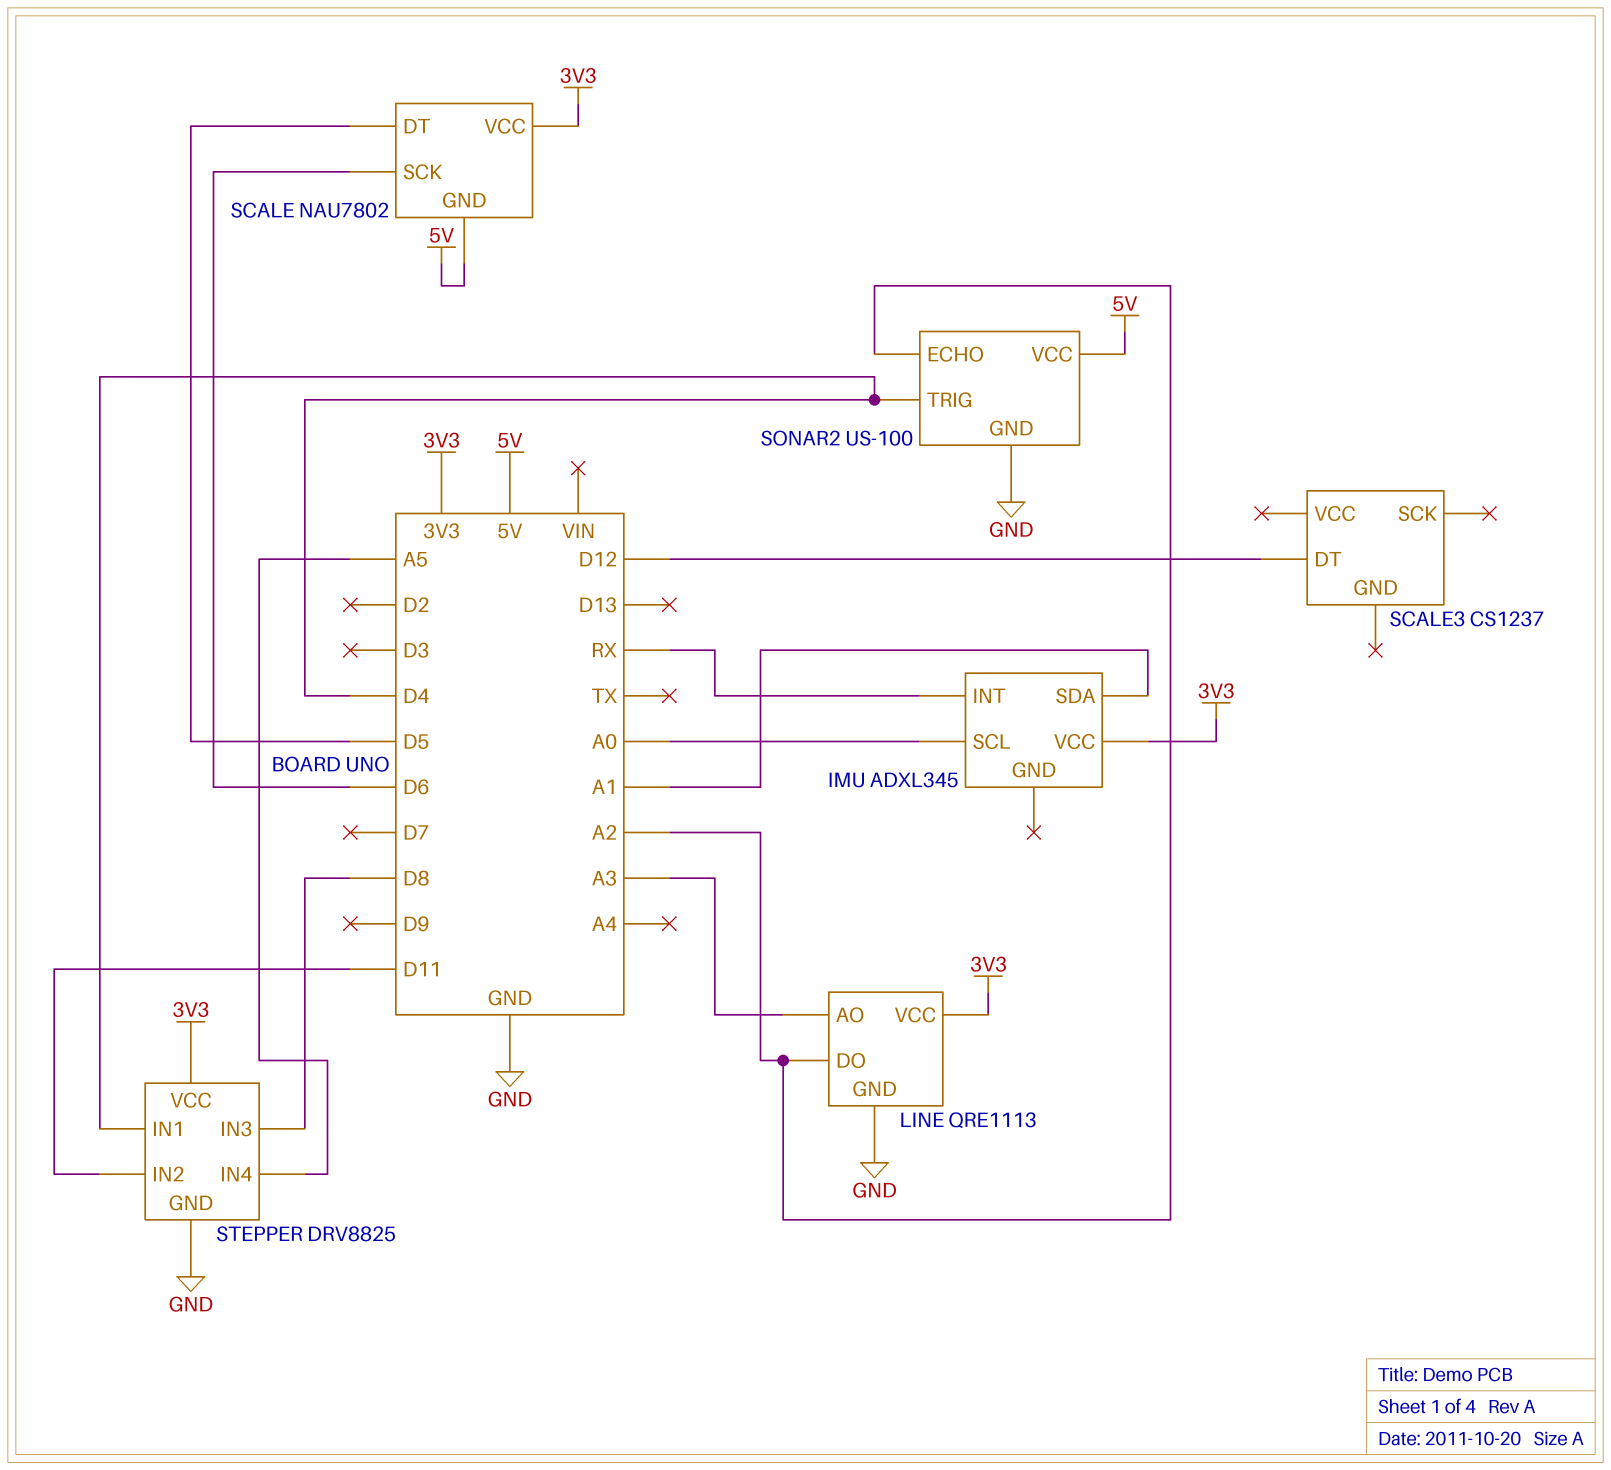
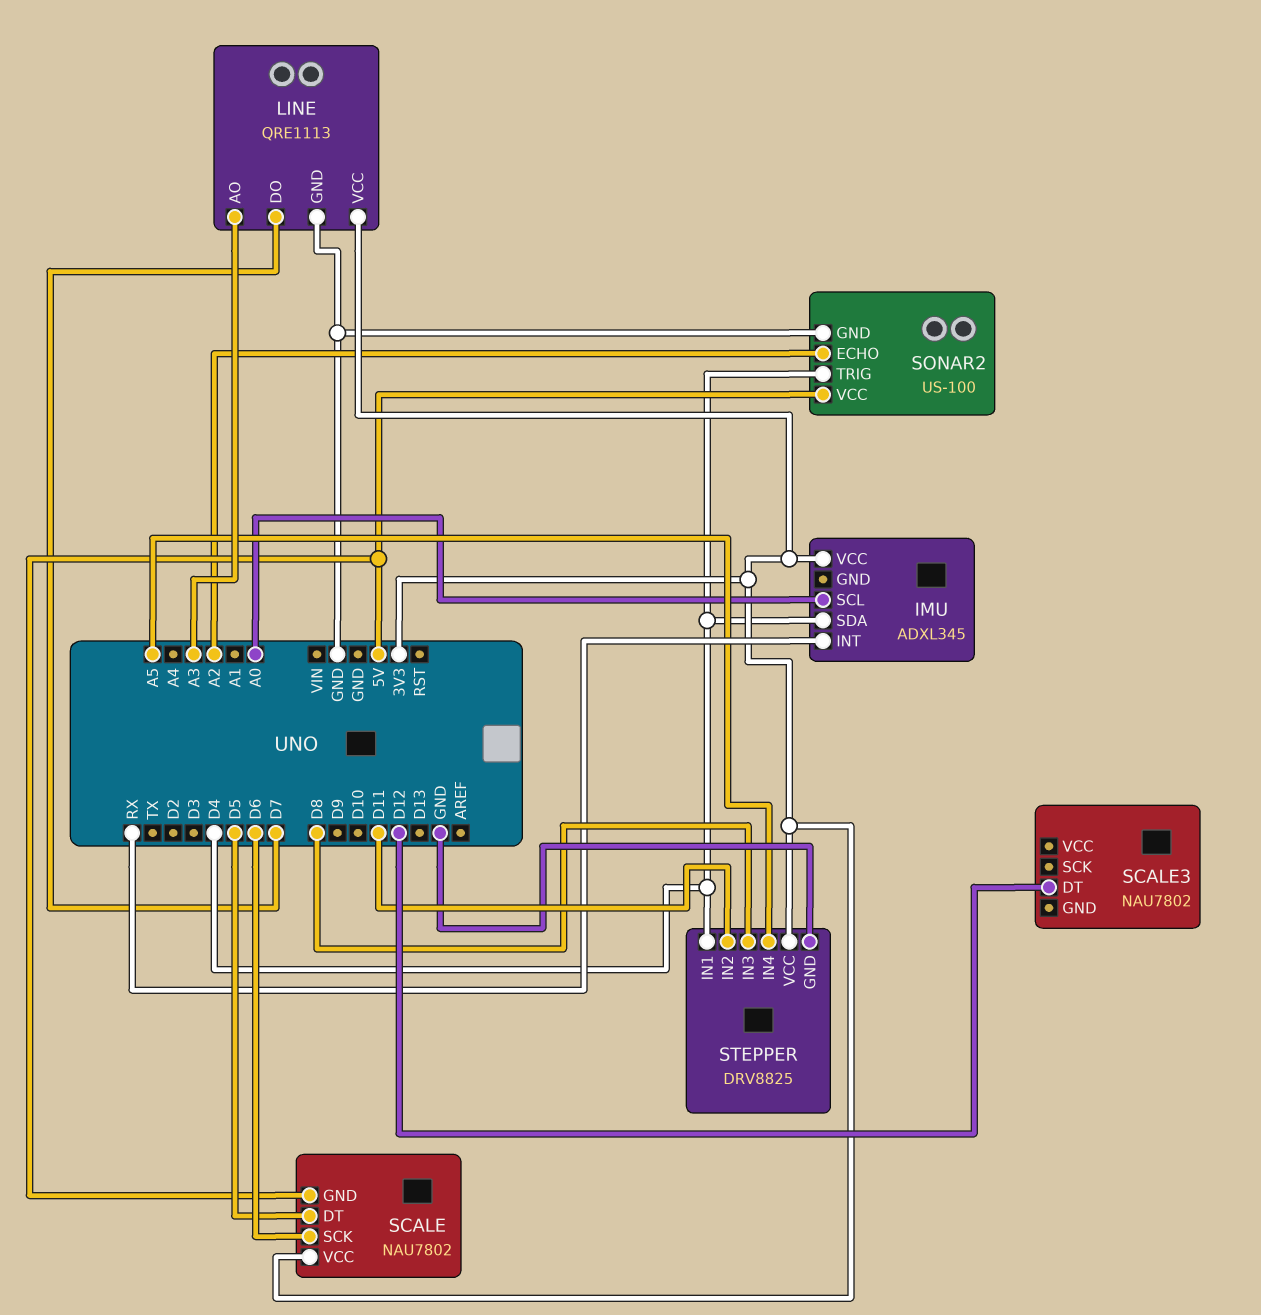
IMU pin SDA: A1 -> D4
LINE pin DO: A2 -> D7
SCALE3: CS1237 -> NAU7802

